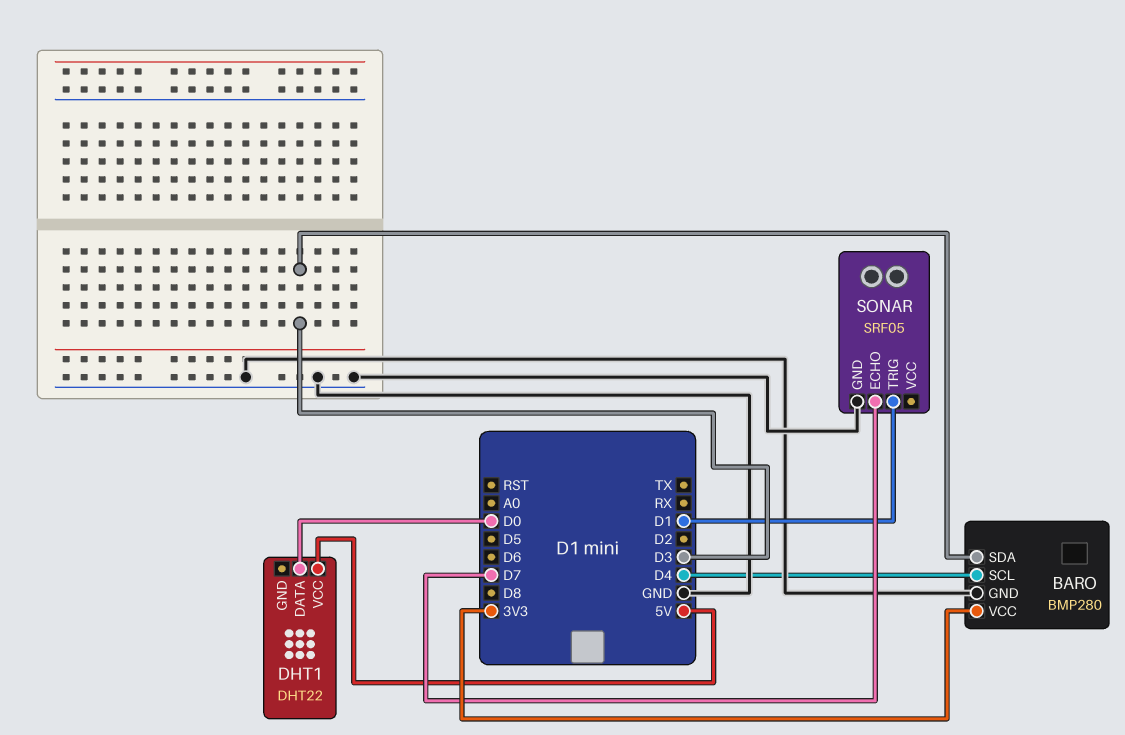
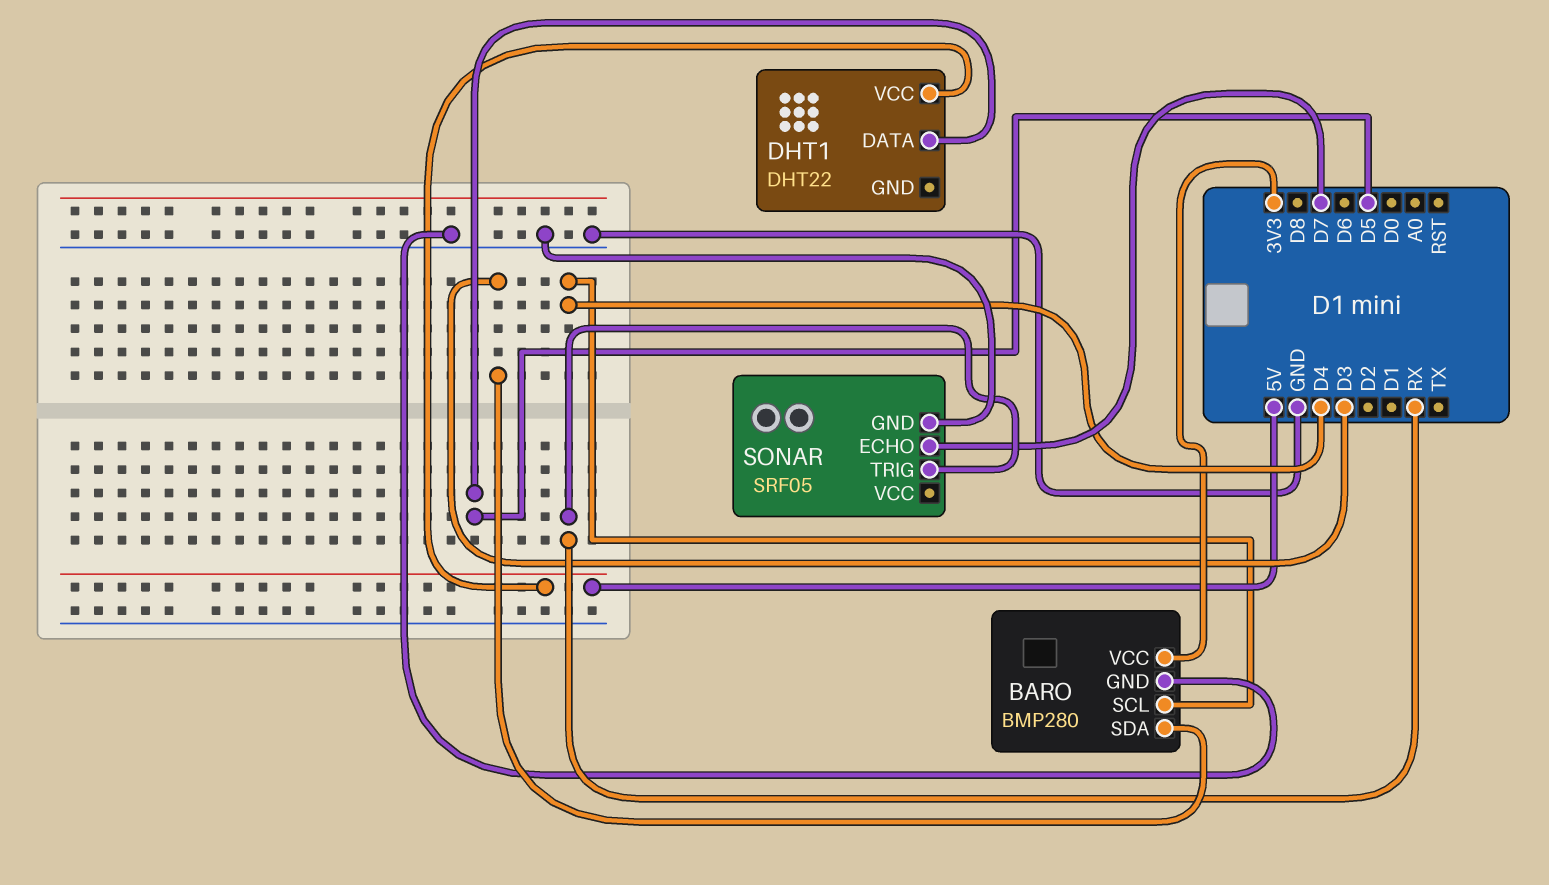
DHT1 pin DATA: D0 -> D5
SONAR pin TRIG: D1 -> RX

